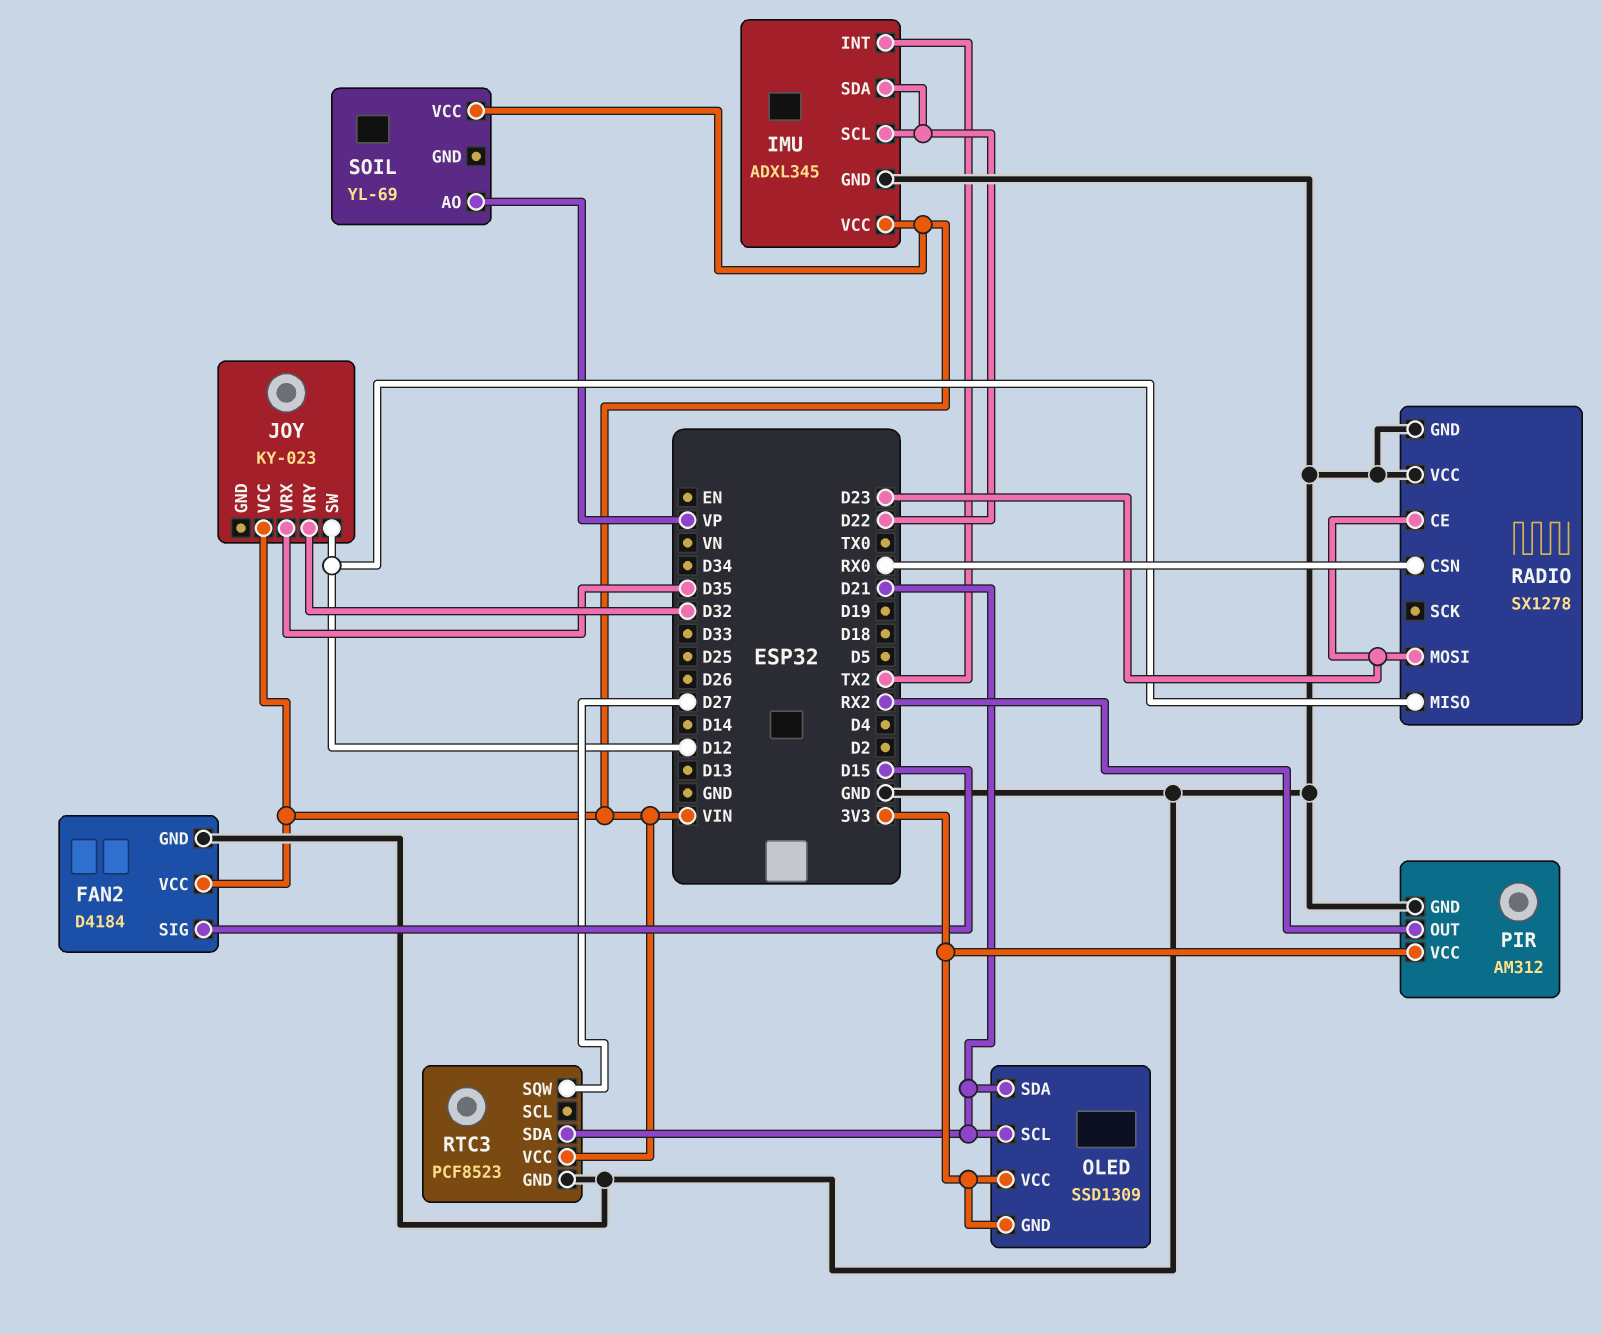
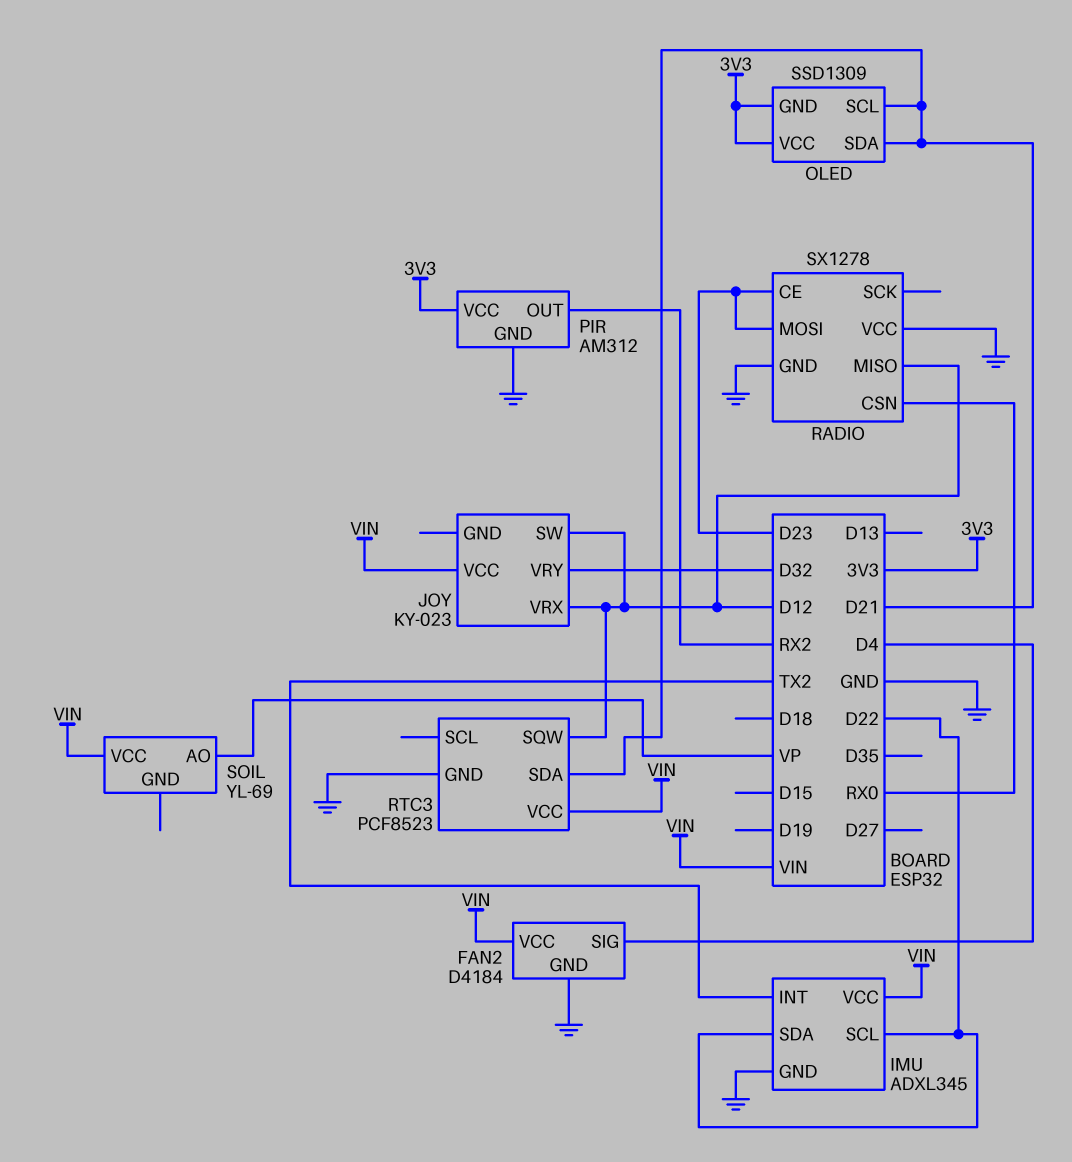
FAN2 pin SIG: D15 -> D4
JOY pin VRX: D35 -> D12
RTC3 pin SQW: D27 -> D12

